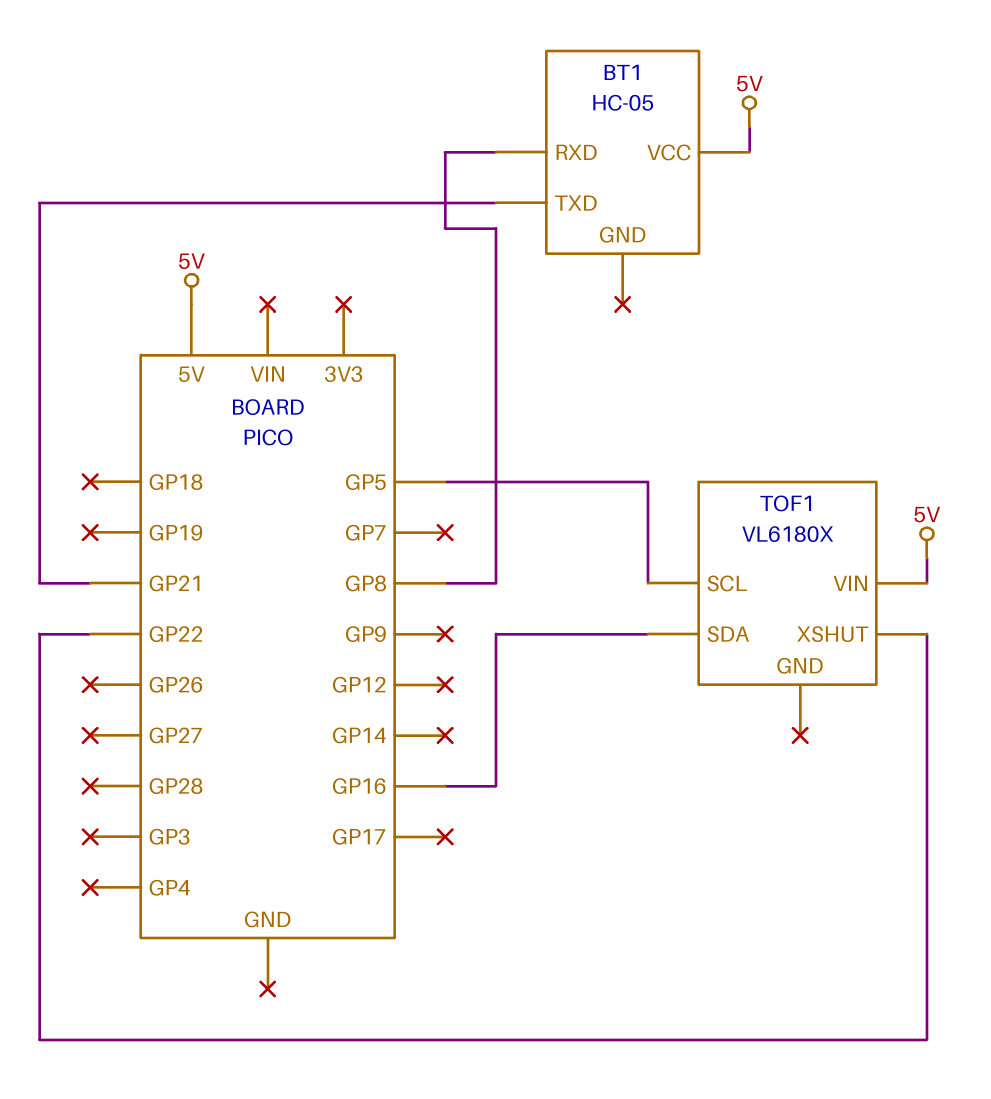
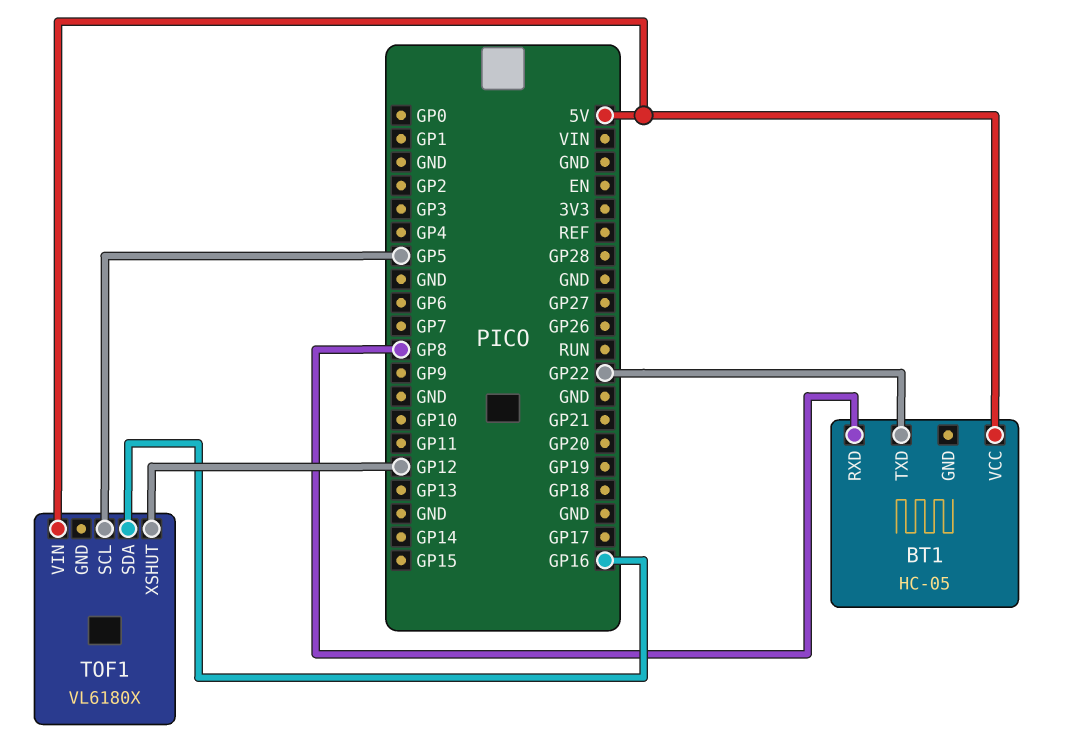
BT1 pin TXD: GP21 -> GP22
TOF1 pin XSHUT: GP22 -> GP12

